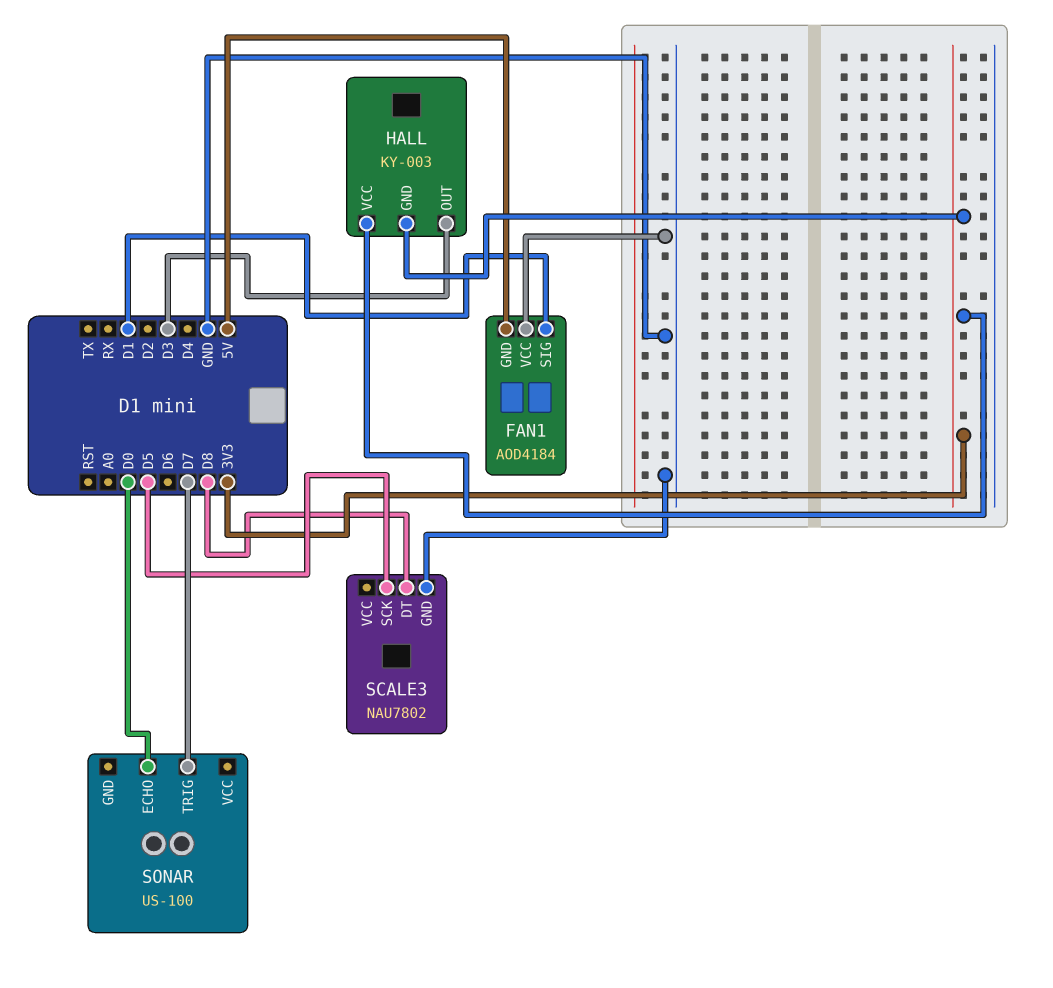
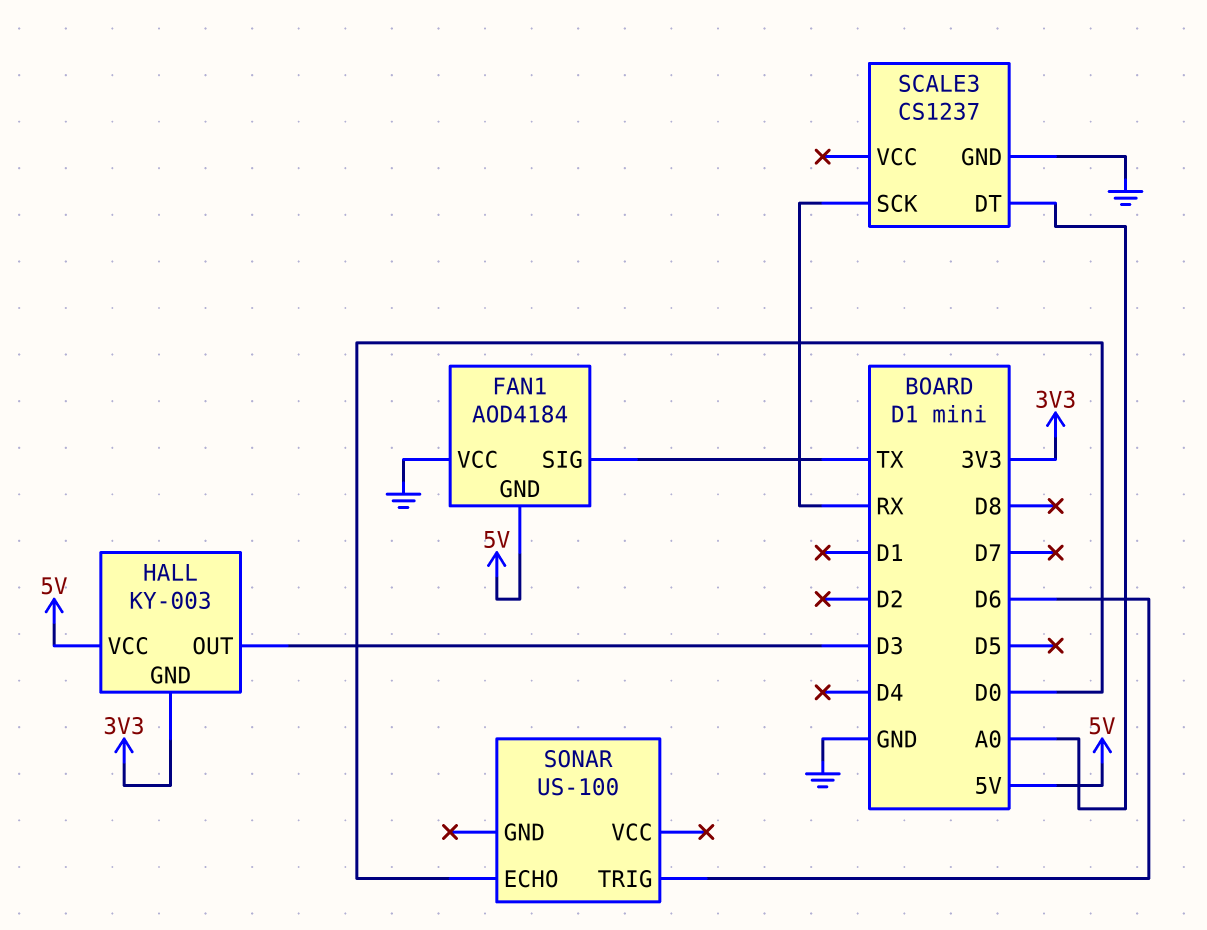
FAN1 pin SIG: D1 -> TX
HALL pin VCC: 3V3 -> 5V
SCALE3: NAU7802 -> CS1237
SCALE3 pin DT: D8 -> A0
SCALE3 pin SCK: D5 -> RX
SONAR pin TRIG: D7 -> D6

